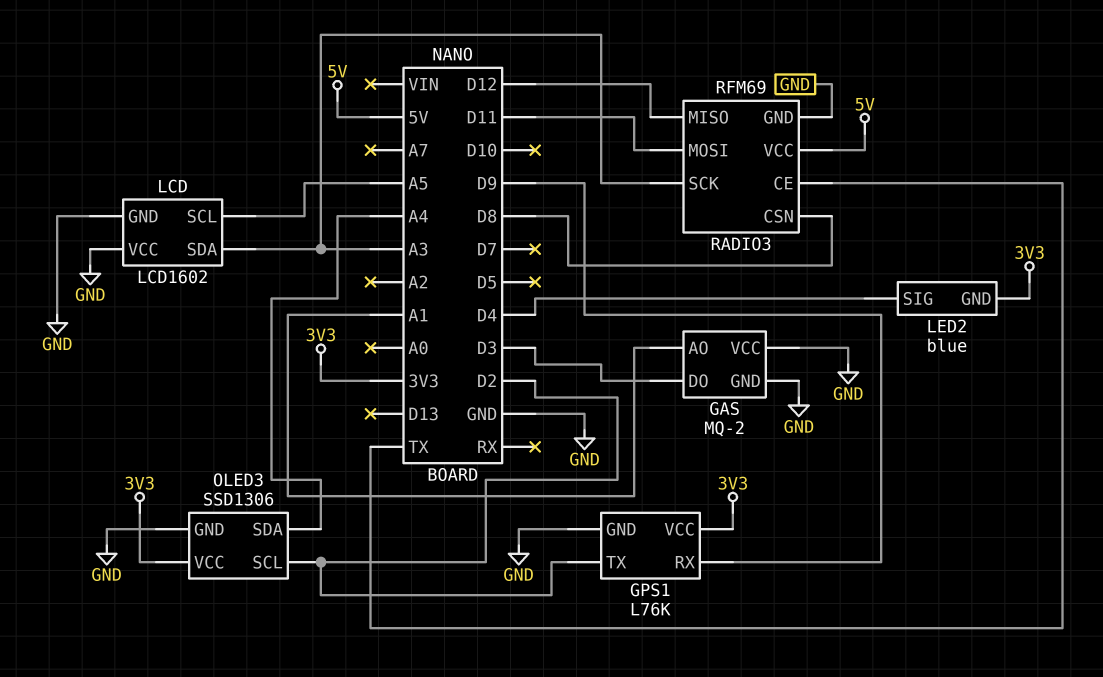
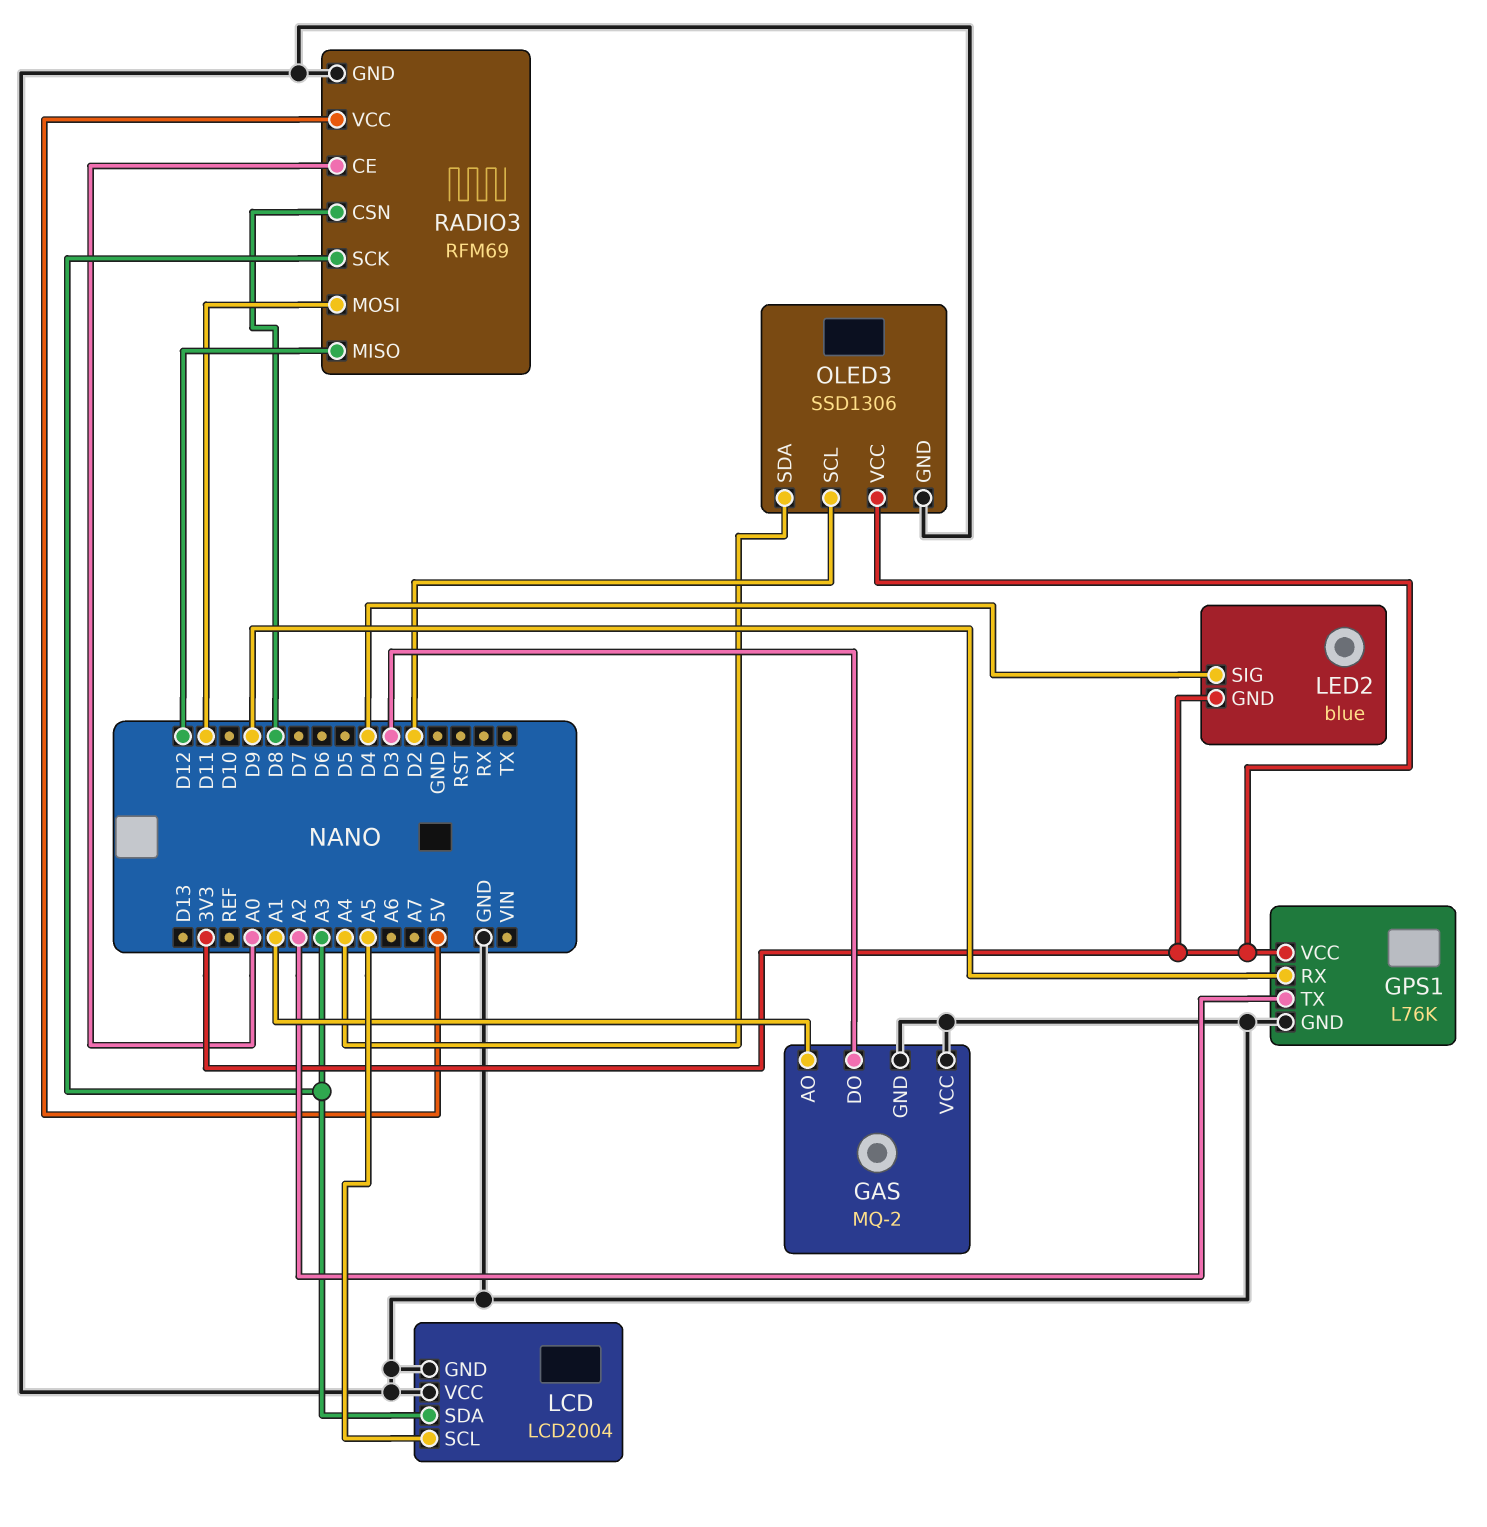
GPS1 pin TX: D2 -> A2
LCD: LCD1602 -> LCD2004
RADIO3 pin CE: TX -> A0

